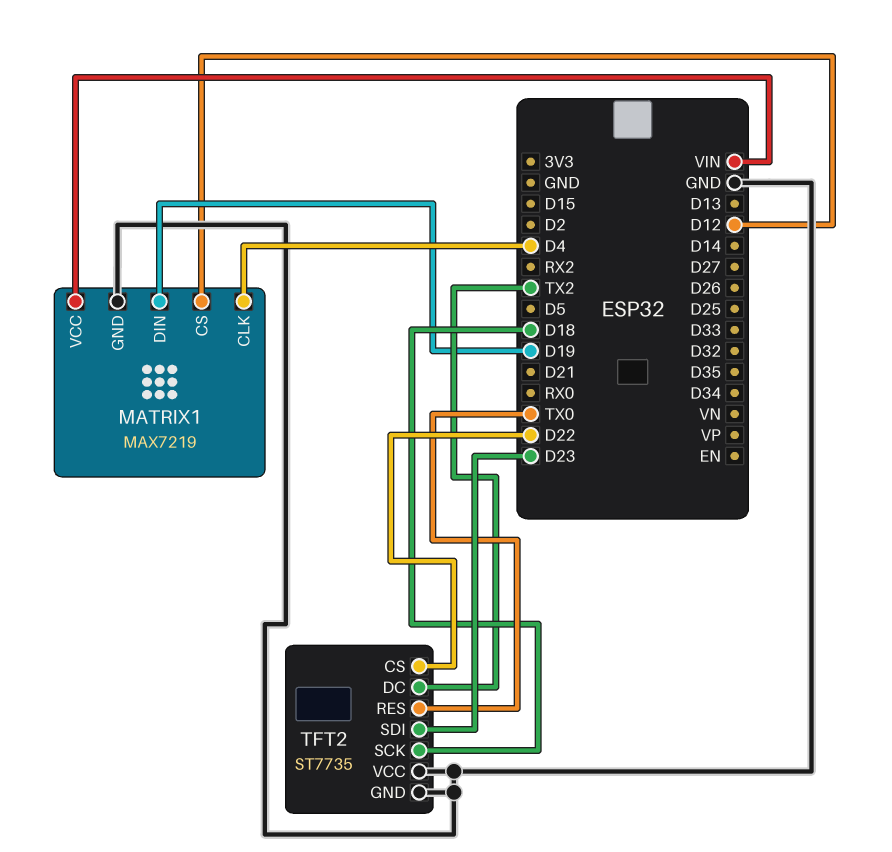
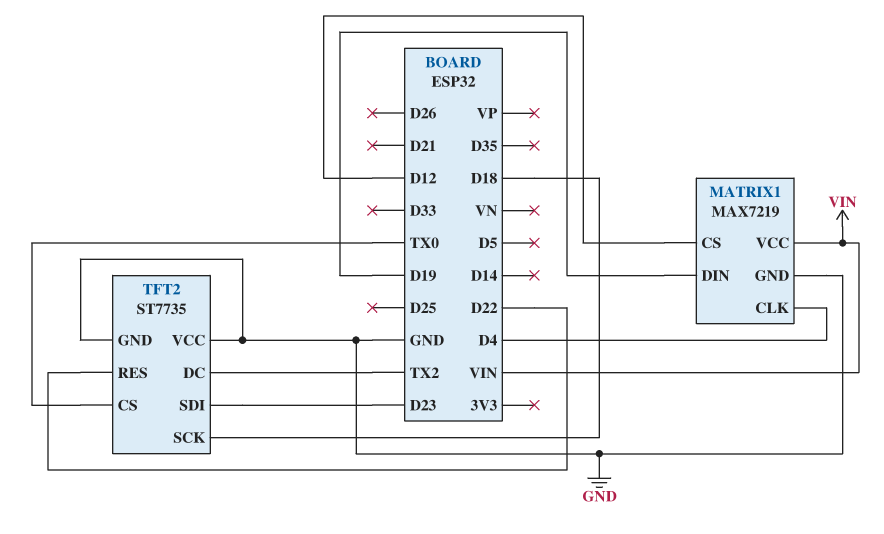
TFT2 pin CS: D22 -> TX0
TFT2 pin RES: TX0 -> D22

